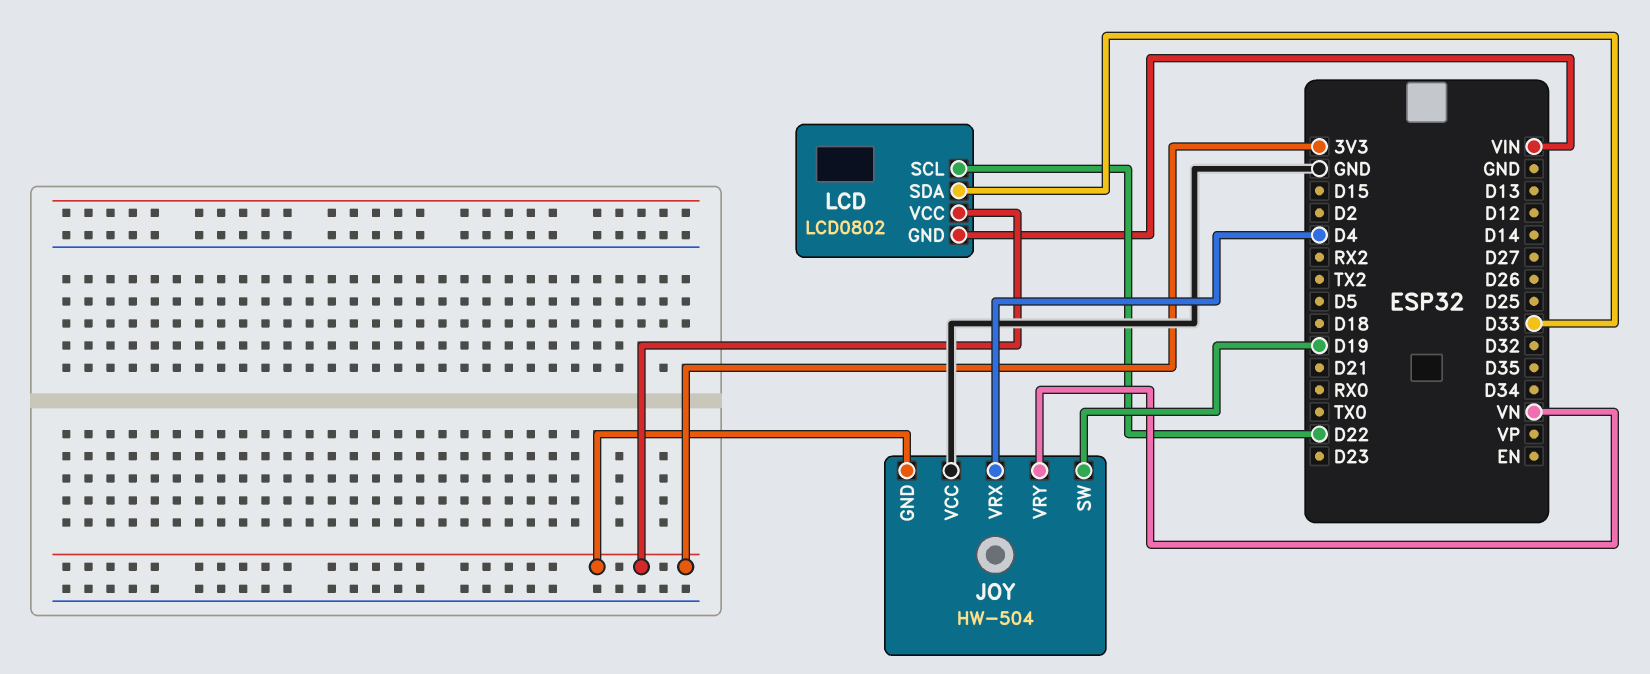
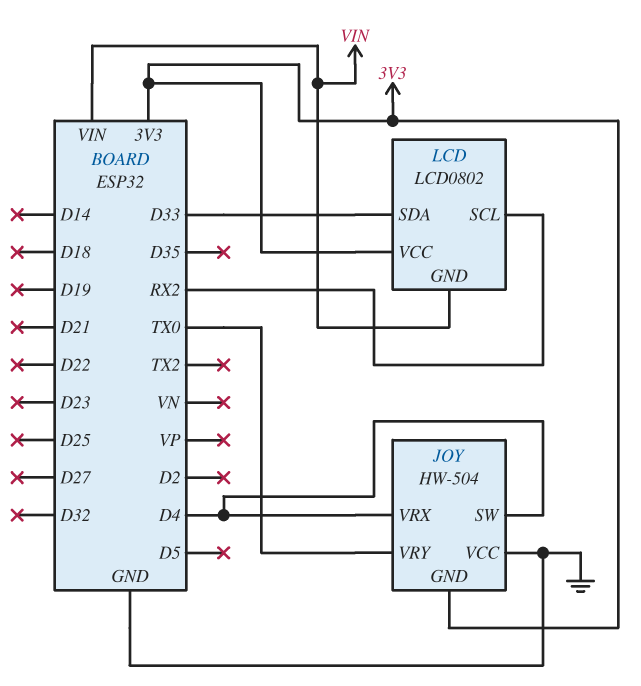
JOY pin SW: D19 -> D4
JOY pin VRY: VN -> TX0
LCD pin SCL: D22 -> RX2

